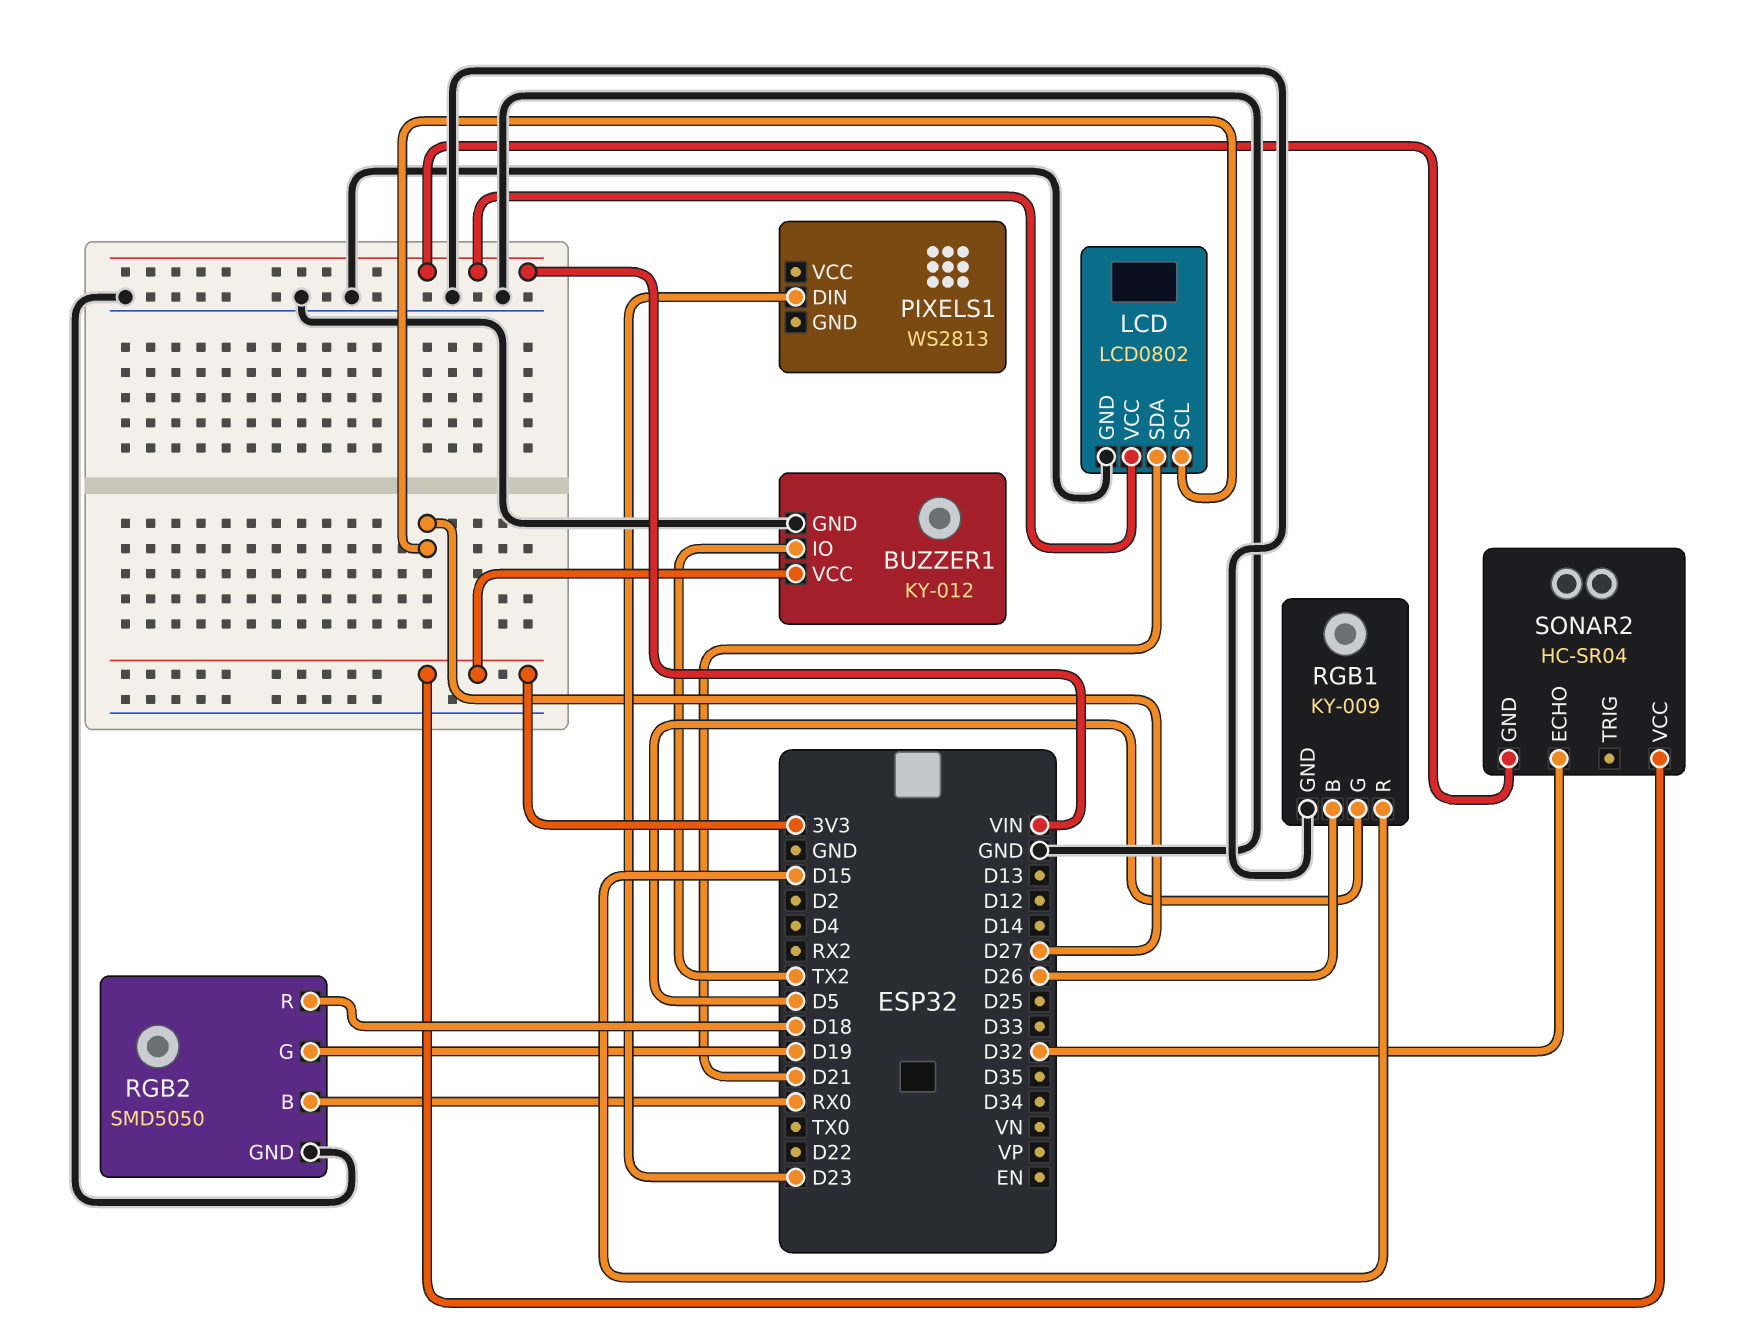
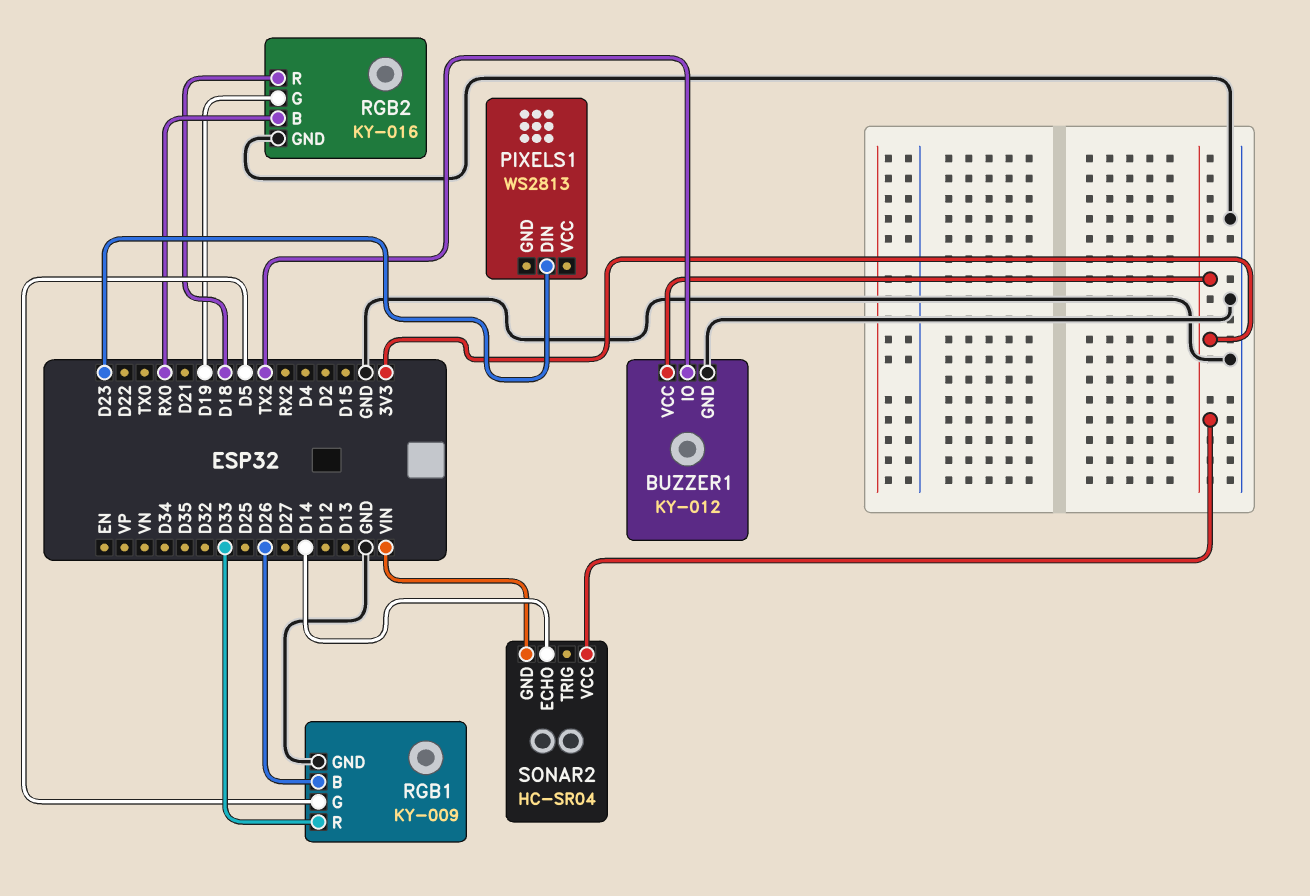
LCD: LCD0802 -> none
LCD pin GND: GND -> none
LCD pin SCL: D27 -> none
LCD pin SDA: D21 -> none
LCD pin VCC: VIN -> none
RGB1 pin R: D15 -> D33
RGB2: SMD5050 -> KY-016
SONAR2 pin ECHO: D32 -> D14

